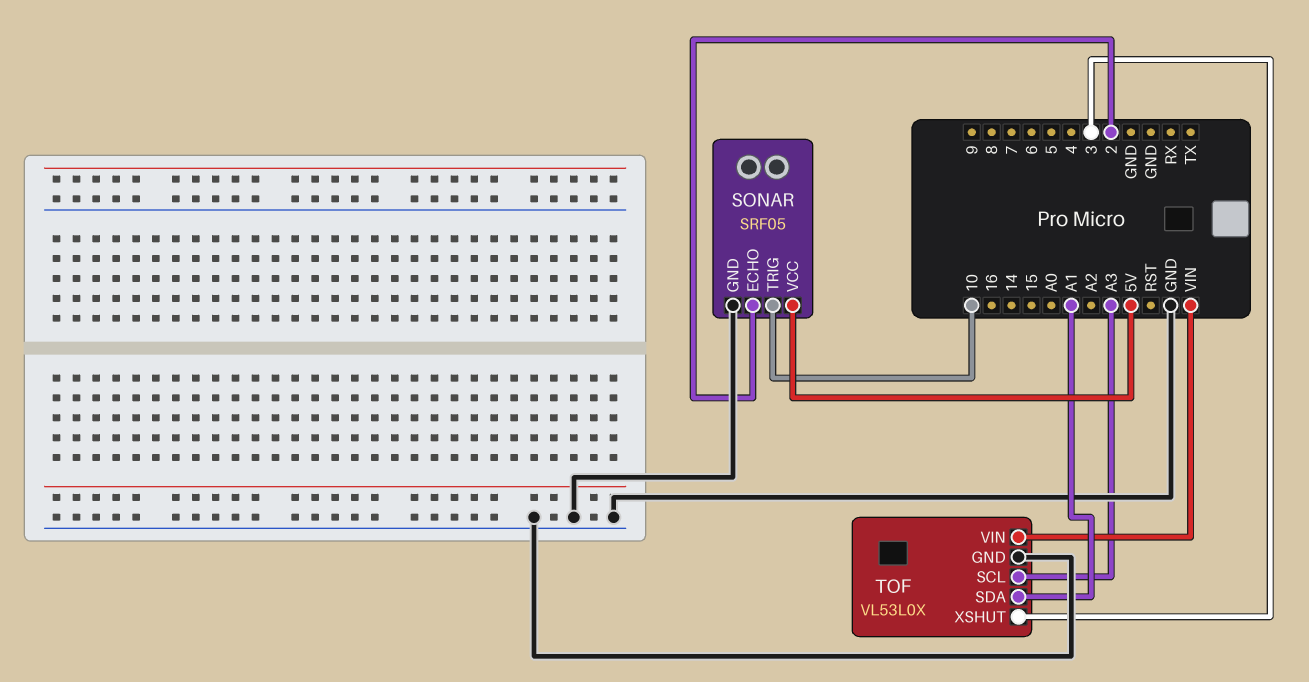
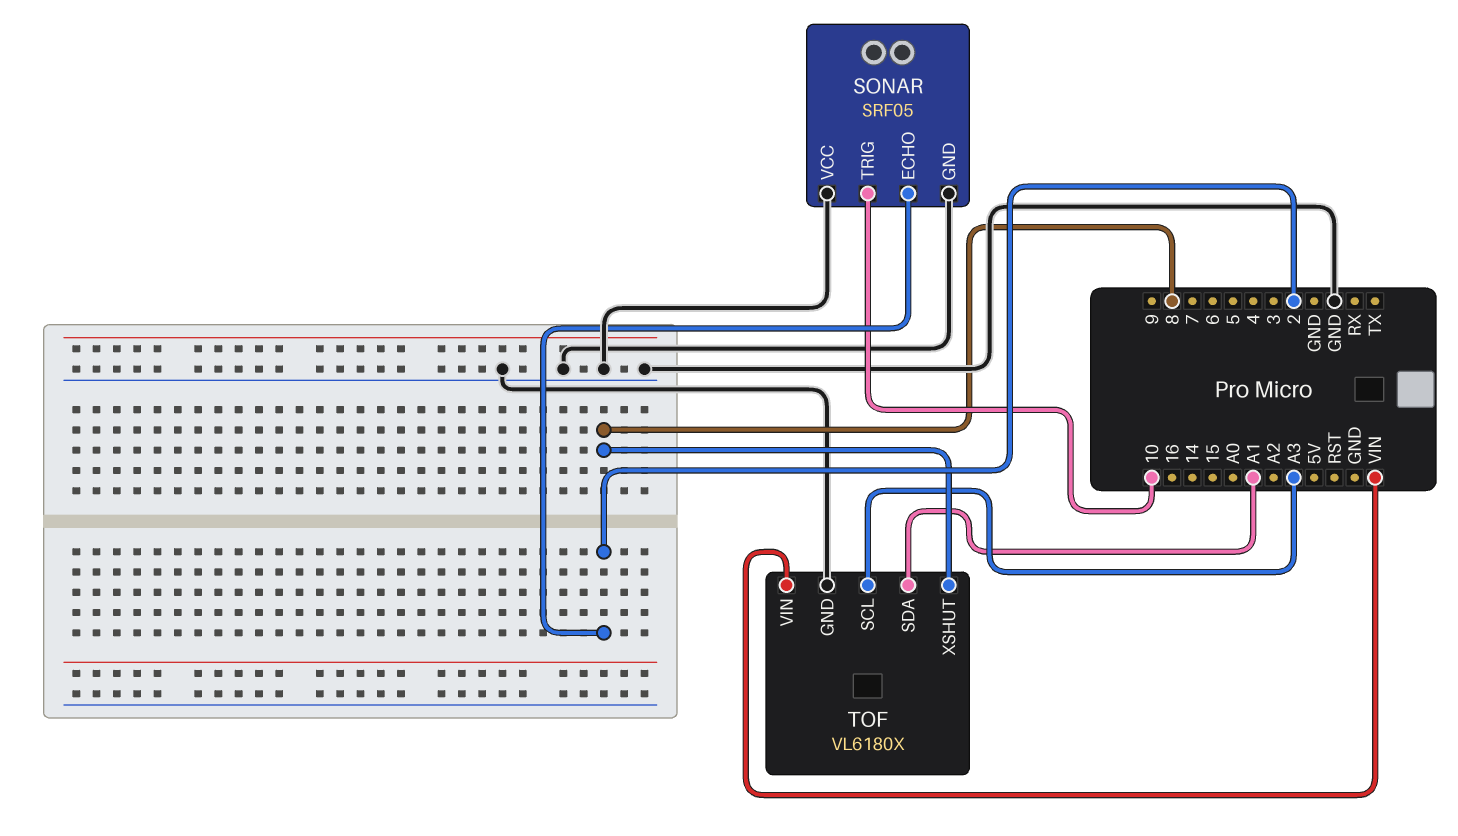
SONAR pin VCC: 5V -> GND
TOF: VL53L0X -> VL6180X
TOF pin XSHUT: 3 -> 8

